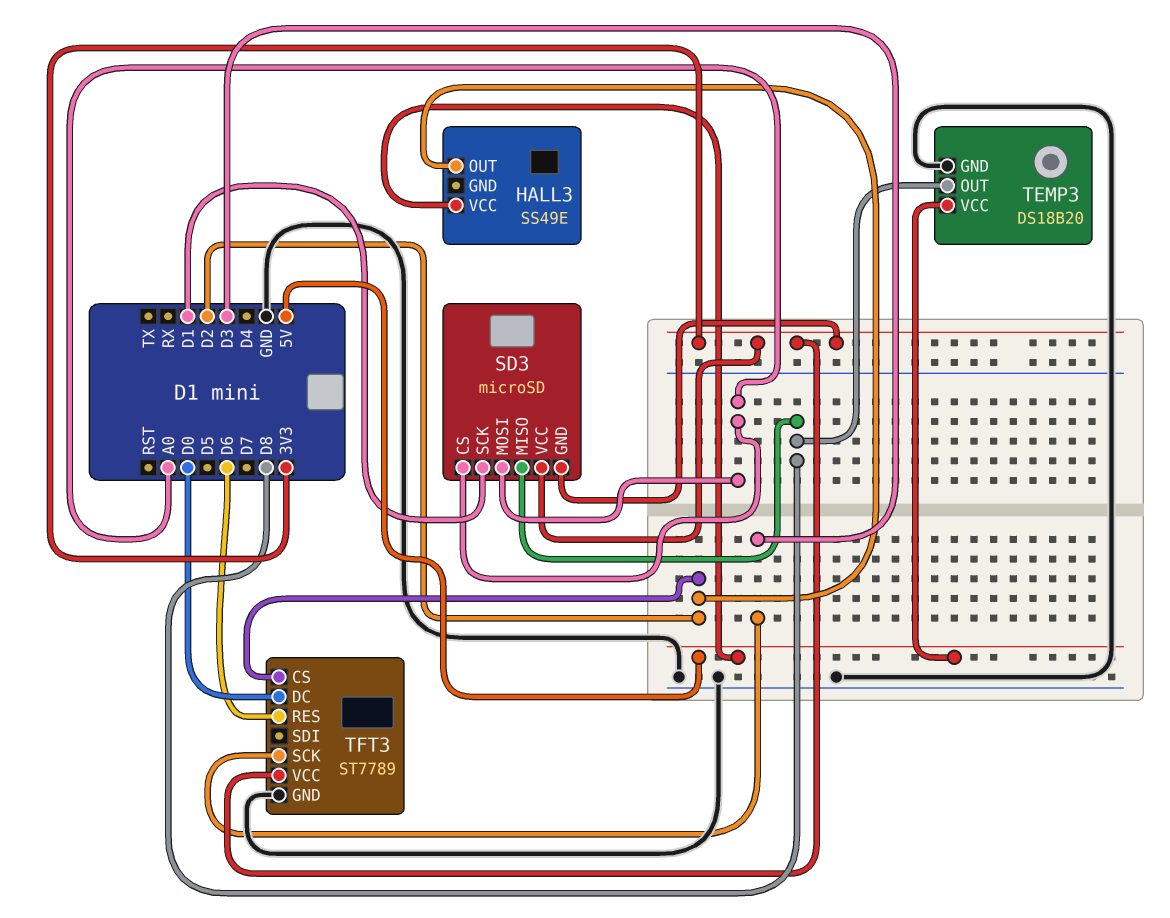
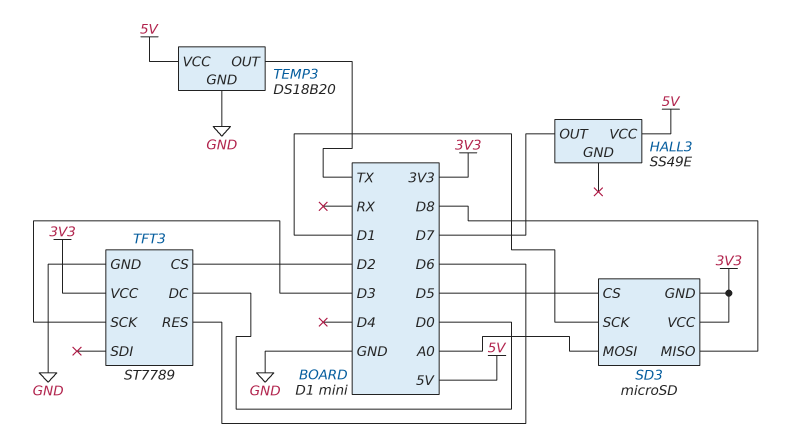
HALL3 pin OUT: D2 -> D7
SD3 pin CS: A0 -> D5
TEMP3 pin OUT: D8 -> TX

